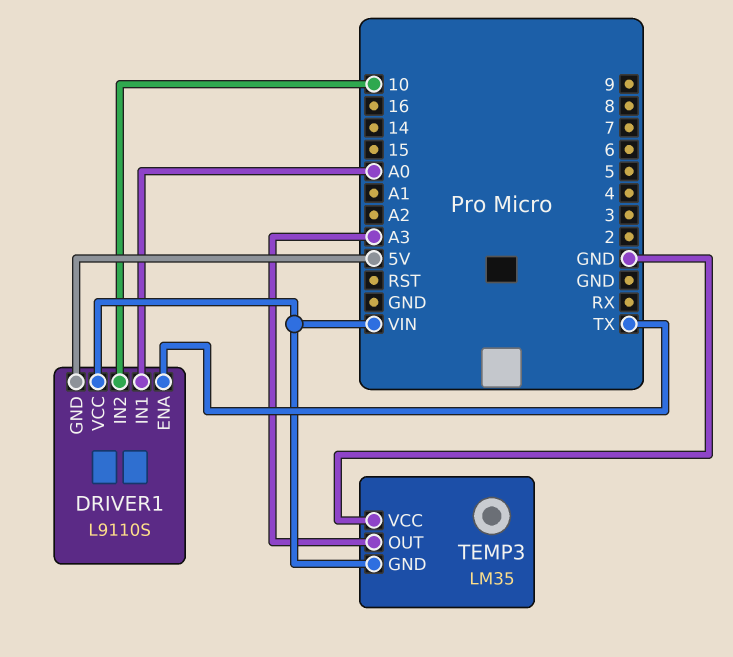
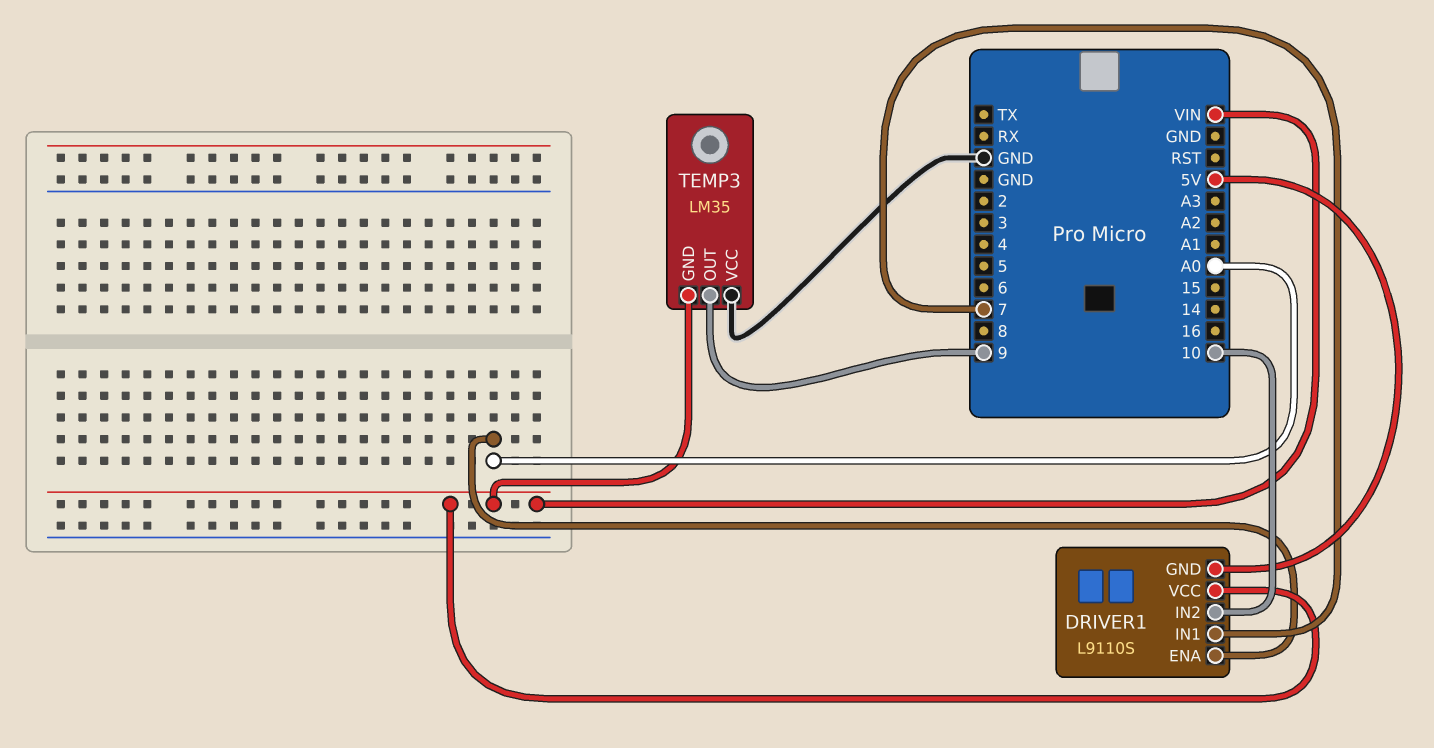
DRIVER1 pin ENA: TX -> A0
DRIVER1 pin IN1: A0 -> 7
TEMP3 pin OUT: A3 -> 9

